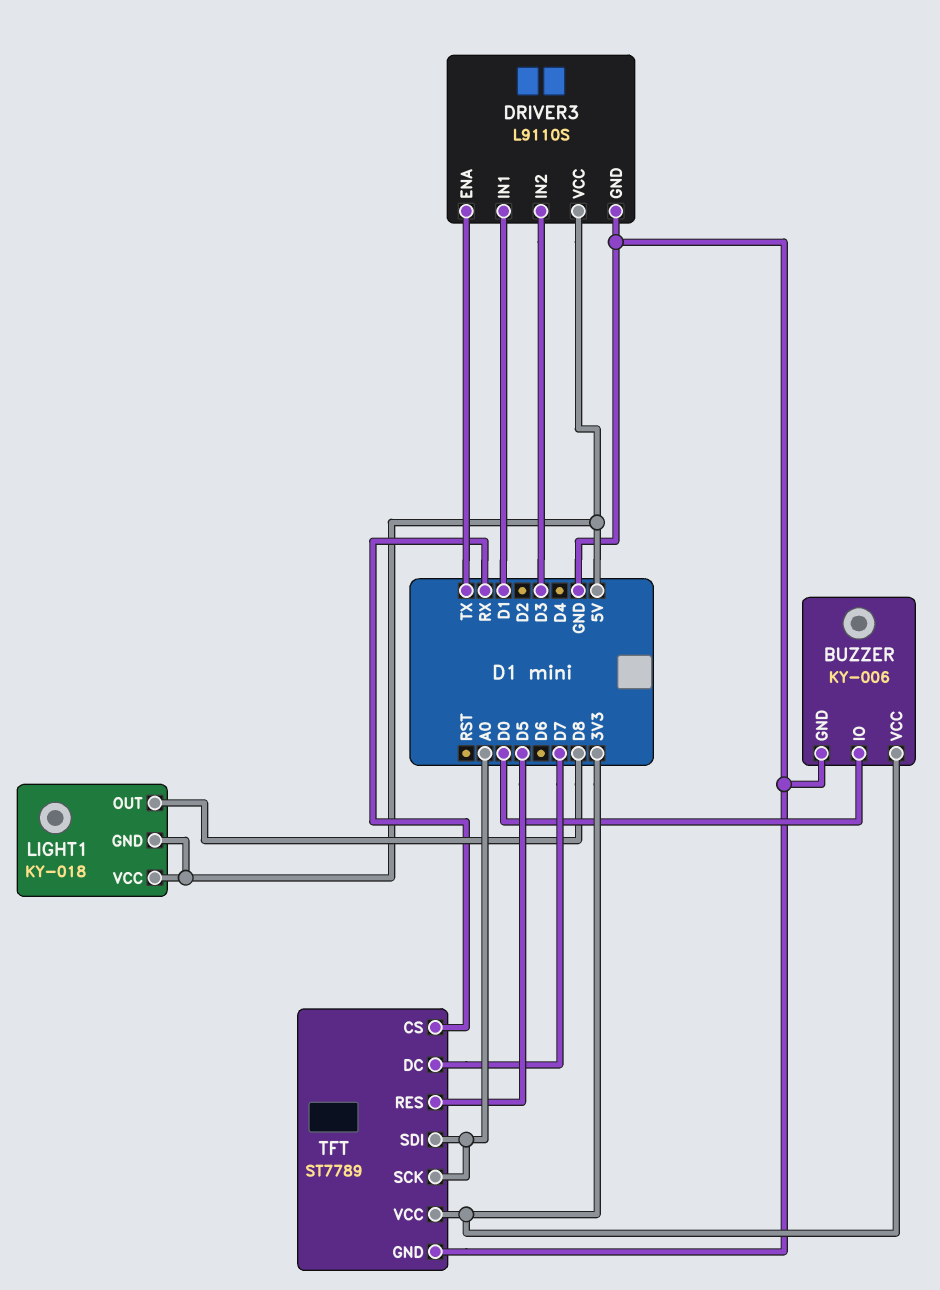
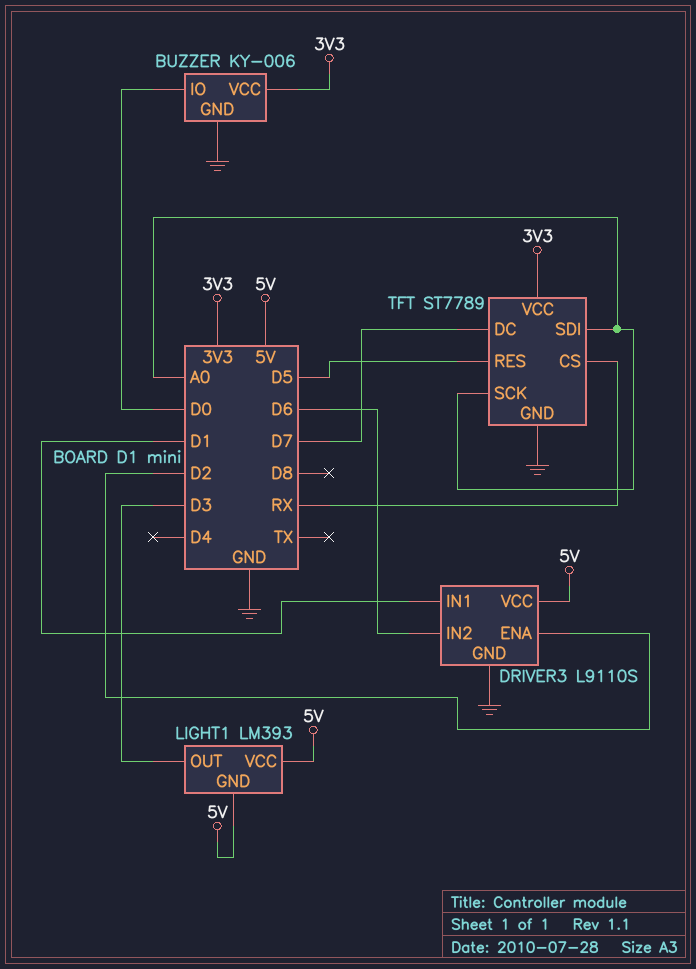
DRIVER3 pin ENA: TX -> D2
DRIVER3 pin IN2: D3 -> D6
LIGHT1: KY-018 -> LM393
LIGHT1 pin OUT: D8 -> D3

